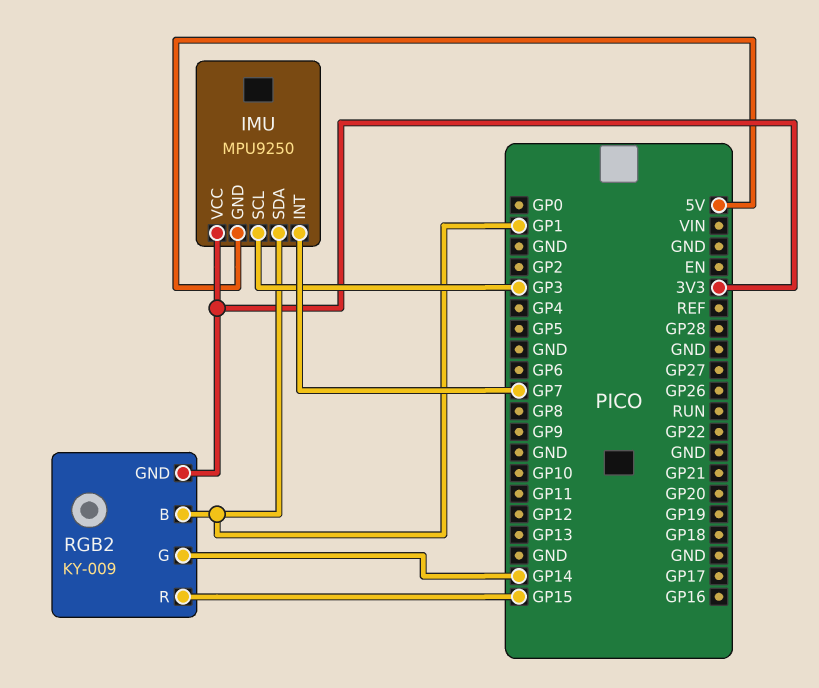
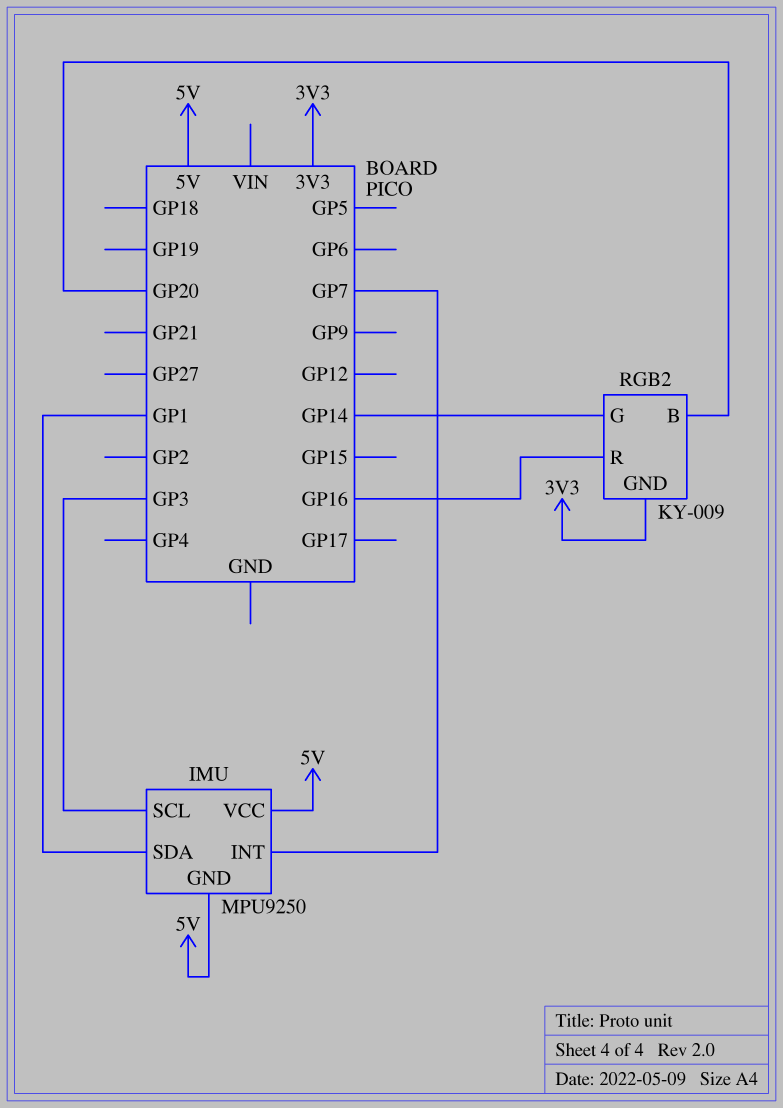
IMU pin VCC: 3V3 -> 5V
RGB2 pin B: GP1 -> GP20
RGB2 pin R: GP15 -> GP16

